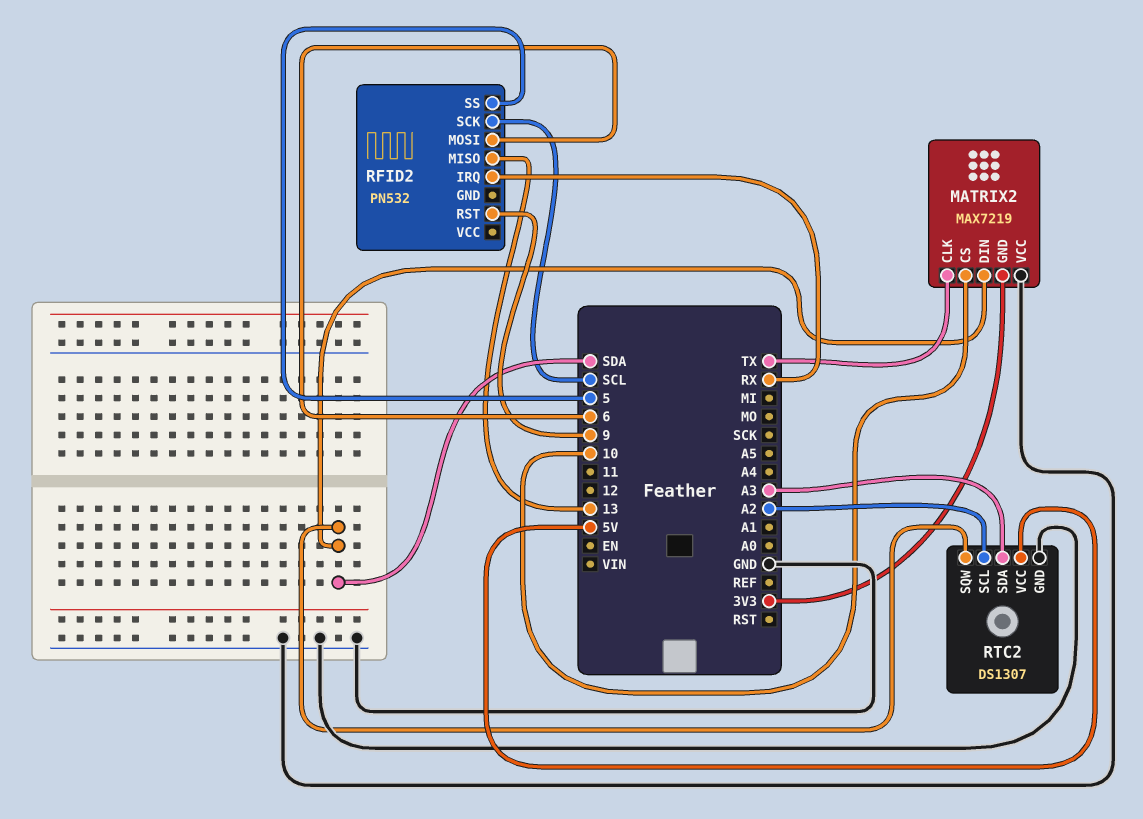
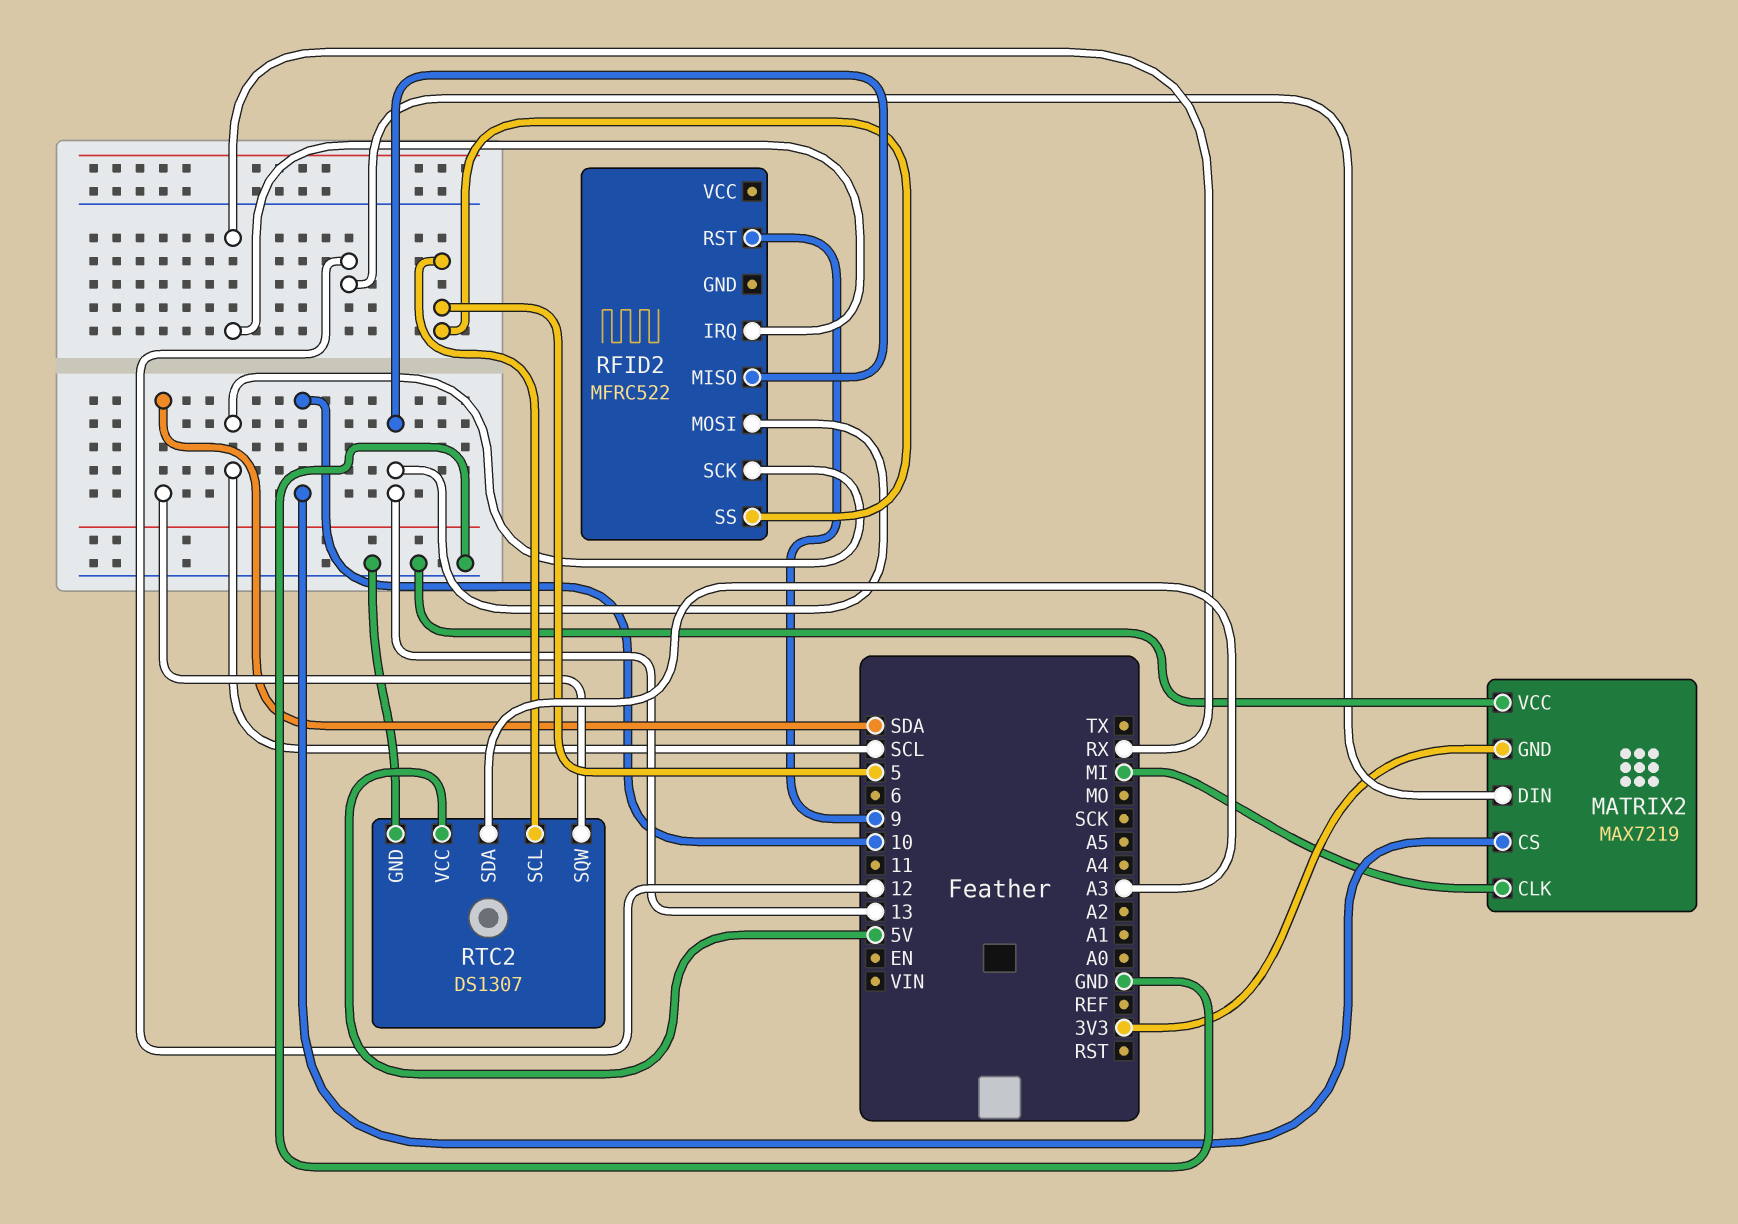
MATRIX2 pin CLK: TX -> MI
MATRIX2 pin DIN: SDA -> 12
RFID2: PN532 -> MFRC522
RFID2 pin MOSI: 6 -> 13
RTC2 pin SCL: A2 -> 5

